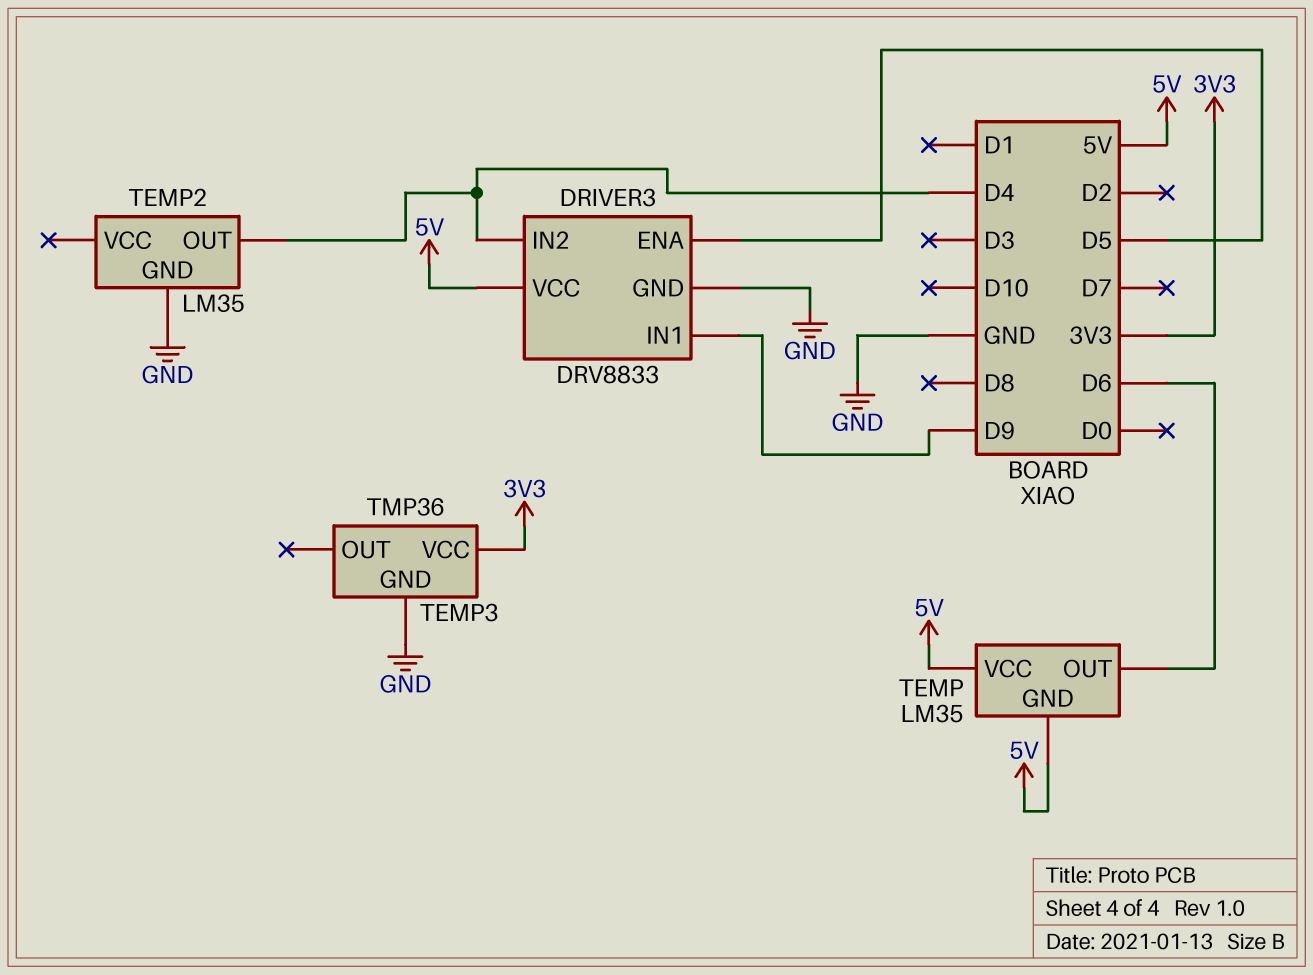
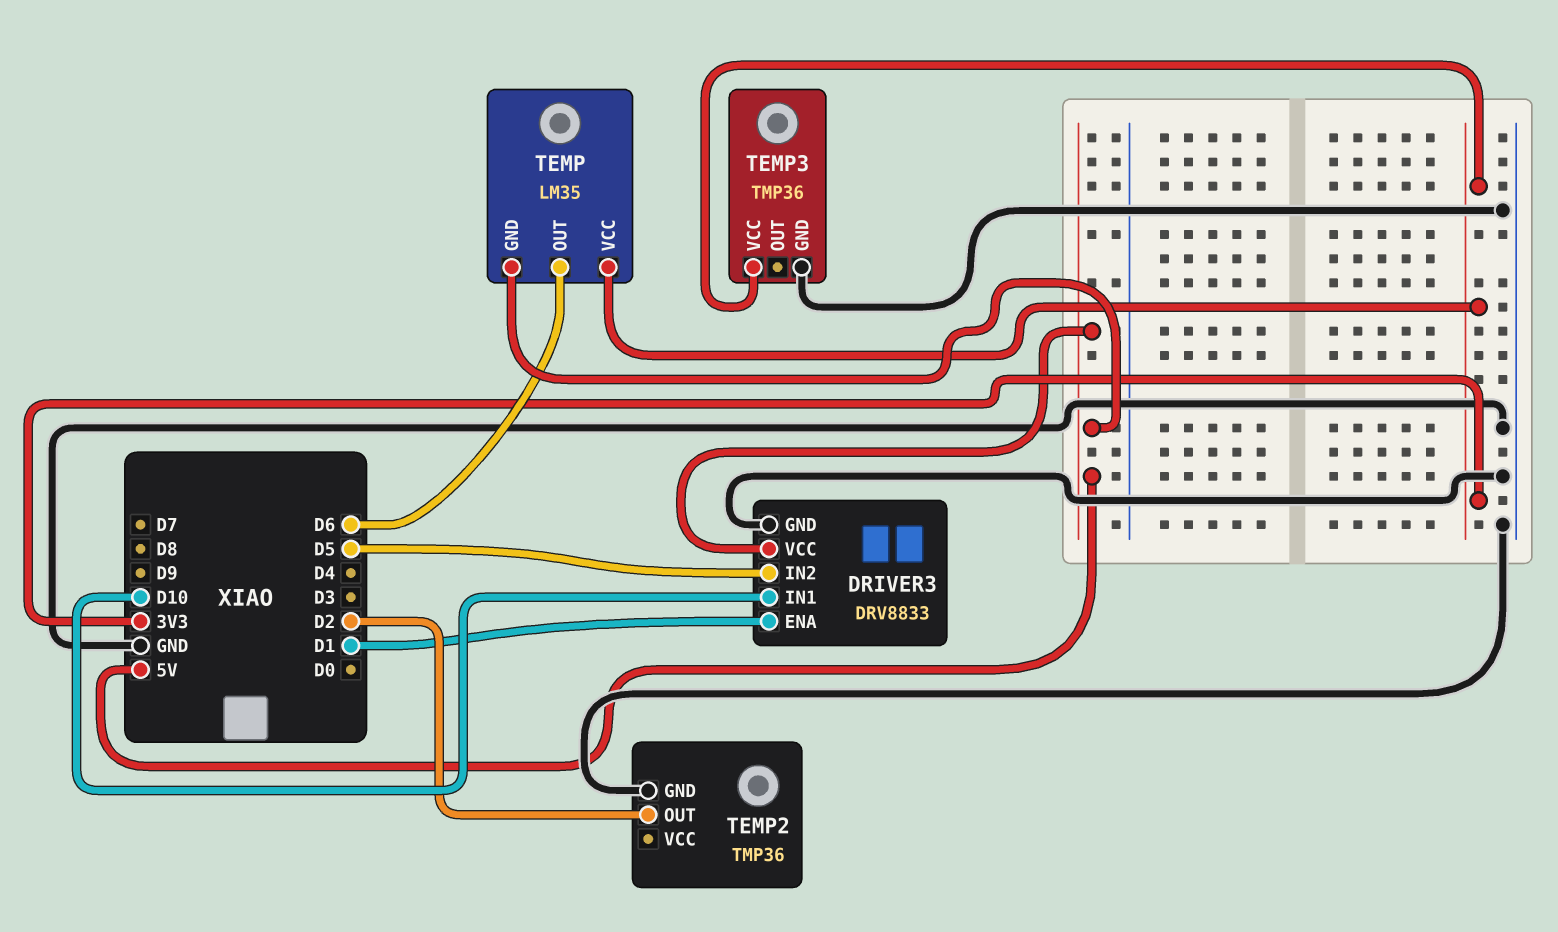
DRIVER3 pin ENA: D5 -> D1
DRIVER3 pin IN1: D9 -> D10
DRIVER3 pin IN2: D4 -> D5
TEMP pin VCC: 5V -> 3V3
TEMP2: LM35 -> TMP36
TEMP2 pin OUT: D4 -> D2

